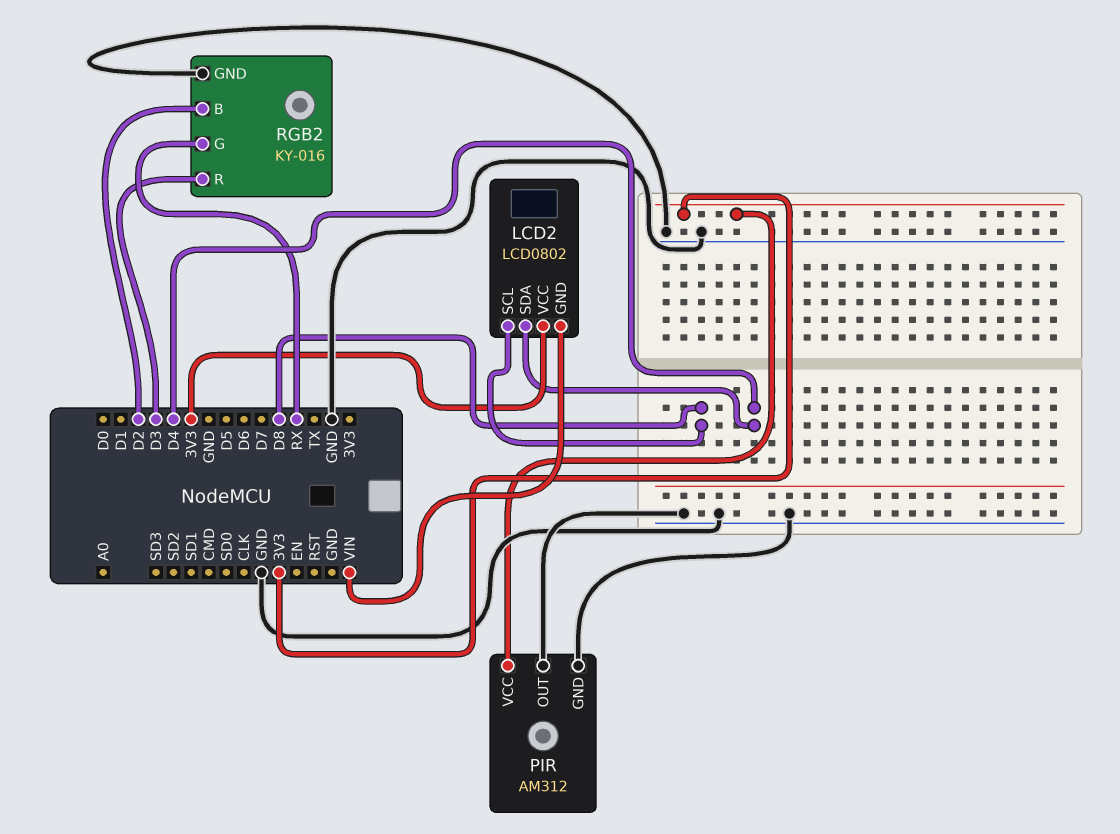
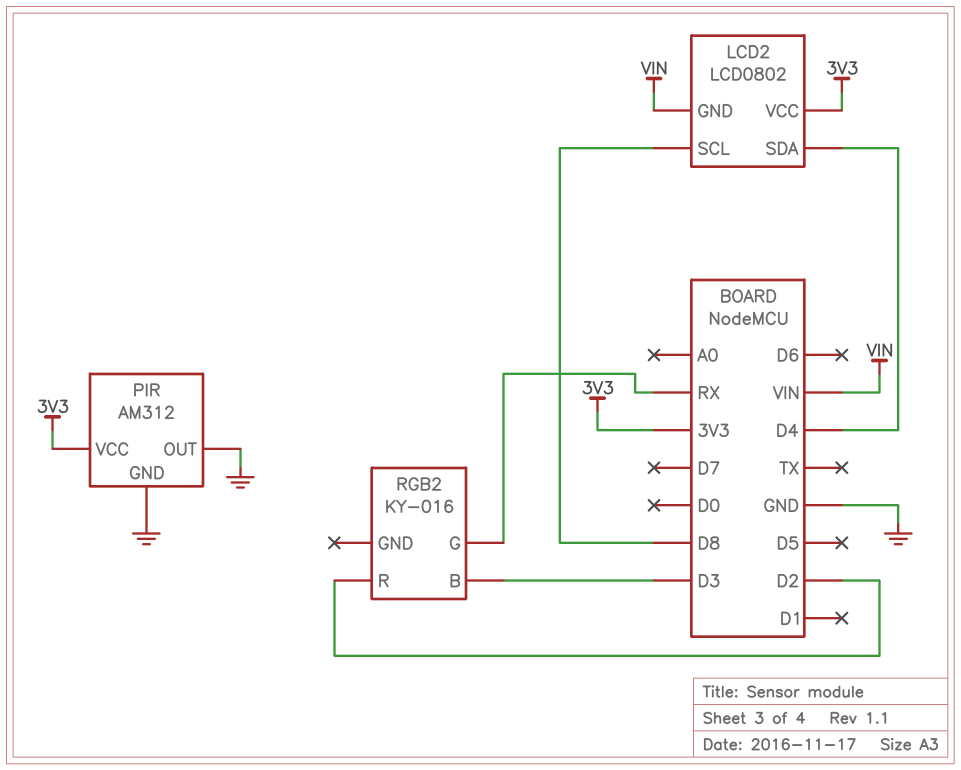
RGB2 pin B: D2 -> D3
RGB2 pin GND: GND -> none
RGB2 pin R: D3 -> D2

